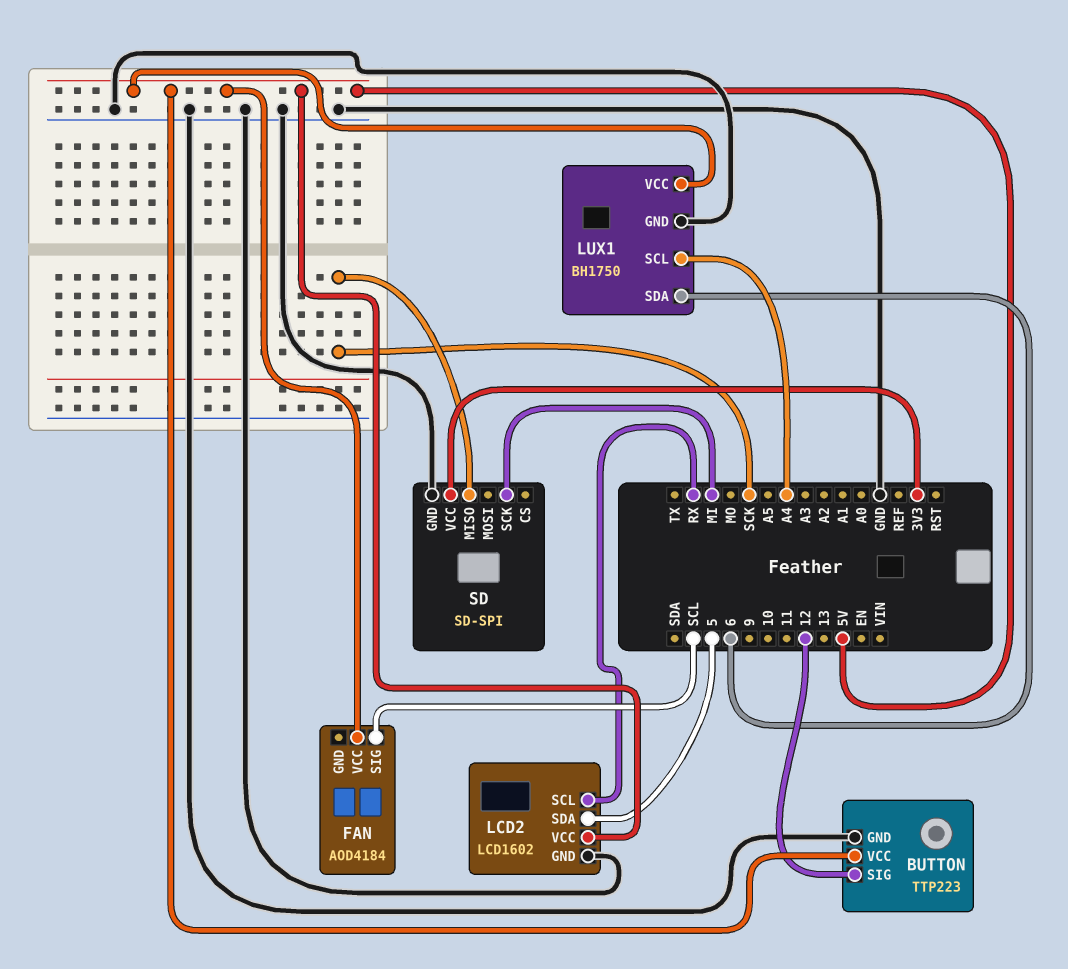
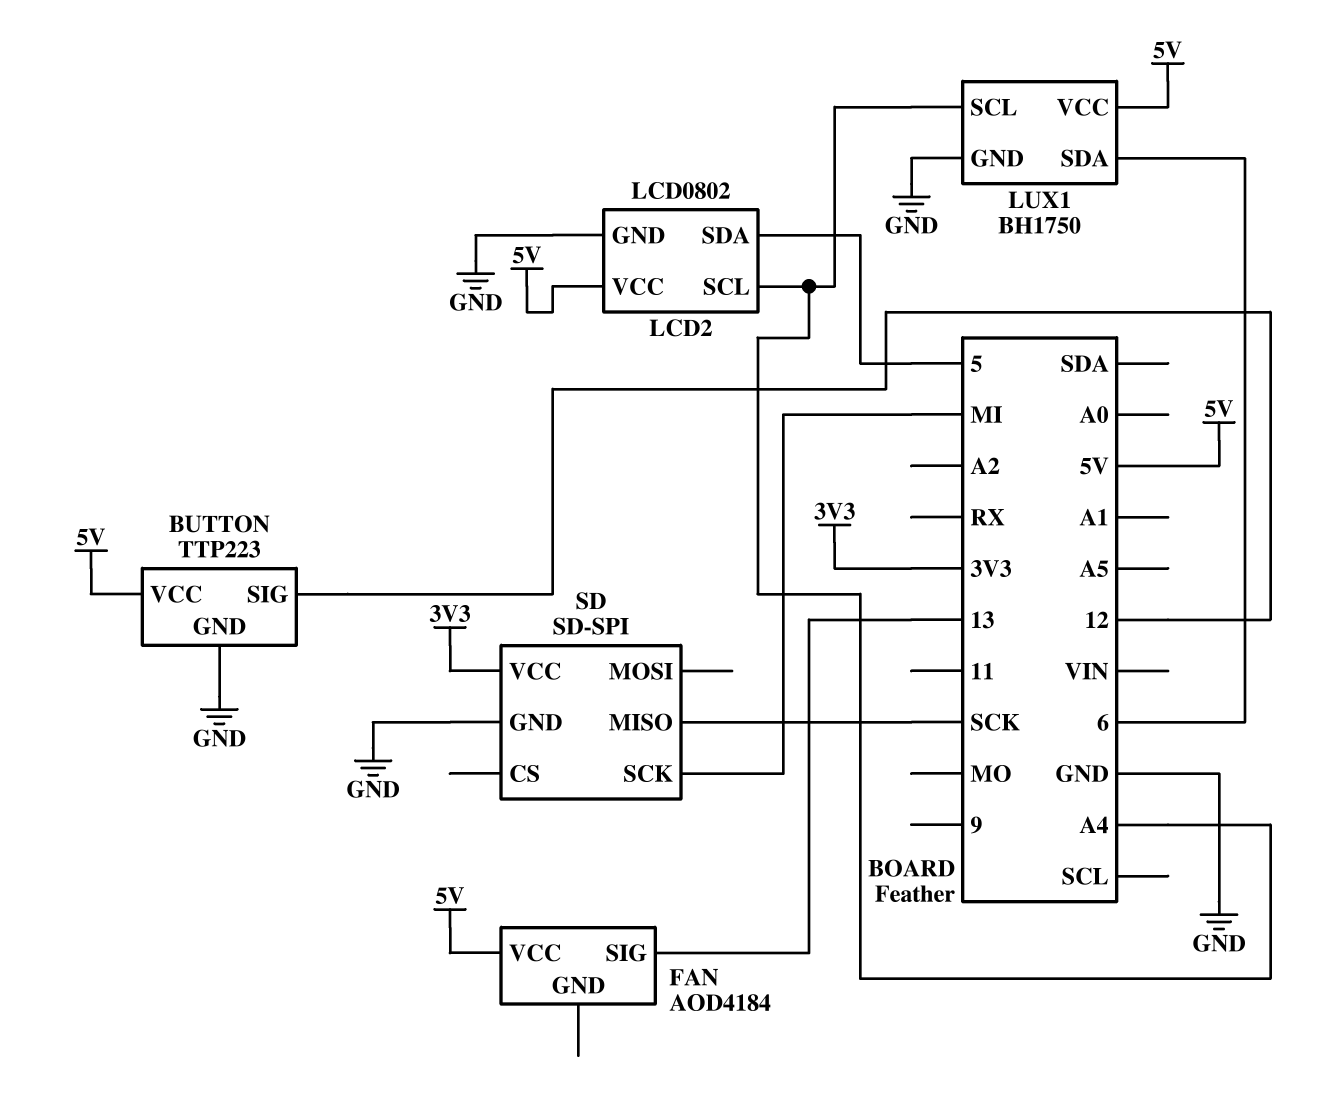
FAN pin SIG: SCL -> 13
LCD2: LCD1602 -> LCD0802
LCD2 pin SCL: RX -> A4

